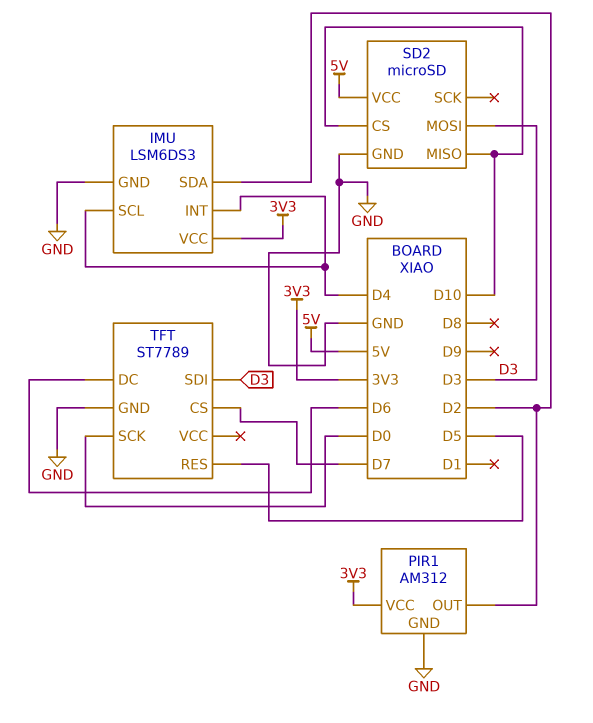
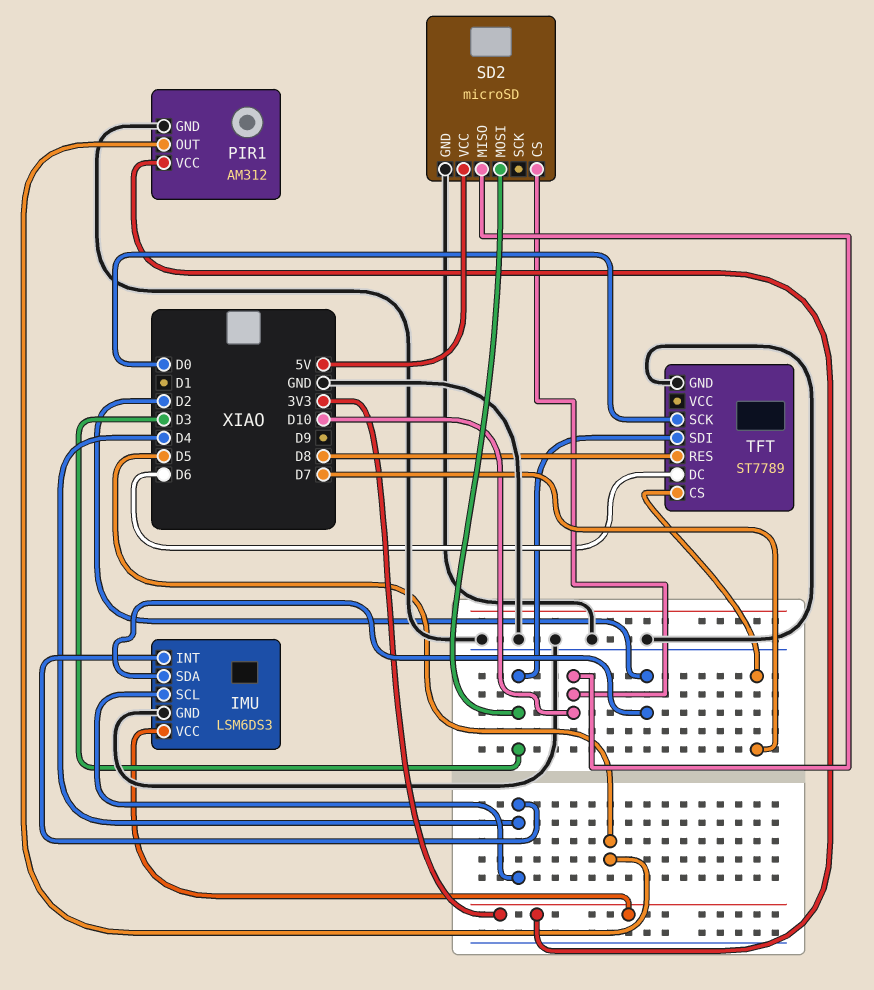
PIR1 pin OUT: D2 -> D5
TFT pin RES: D5 -> D8

